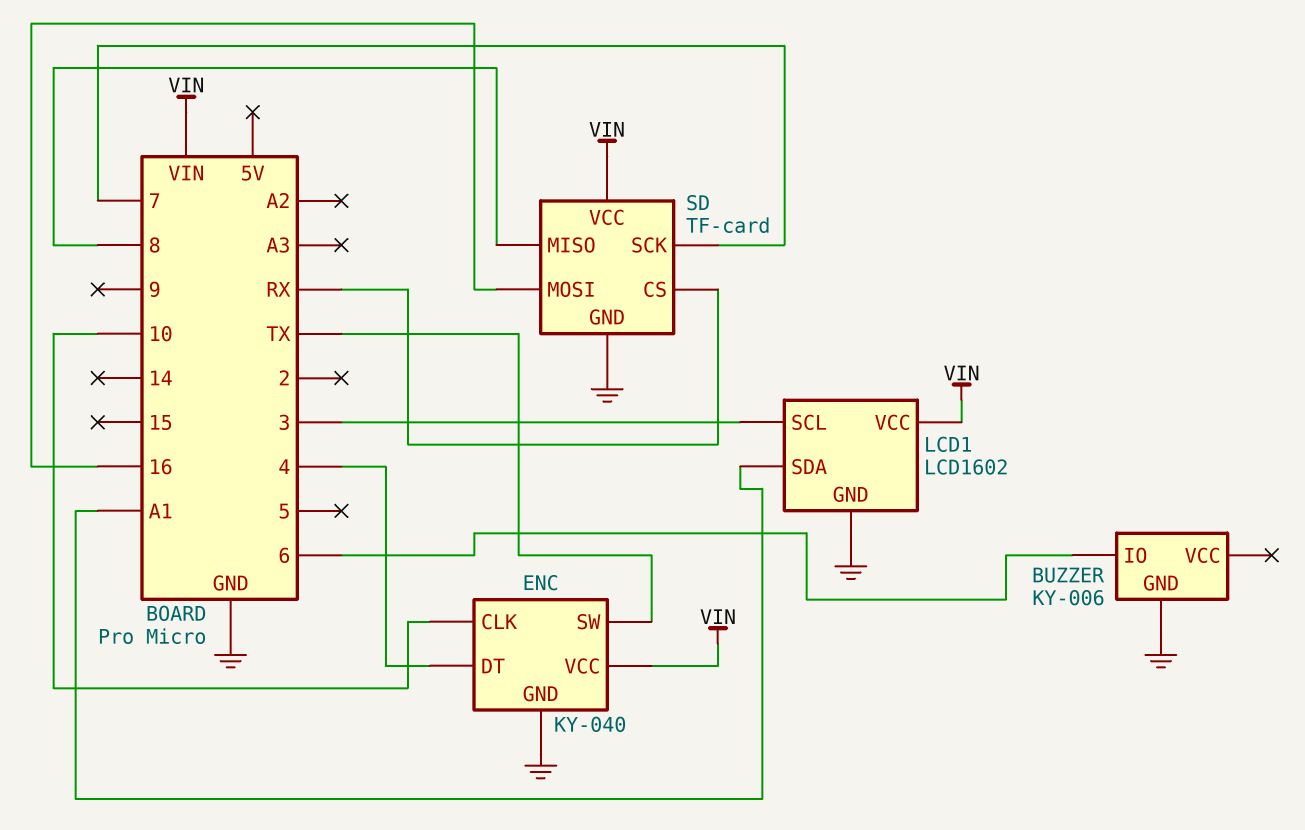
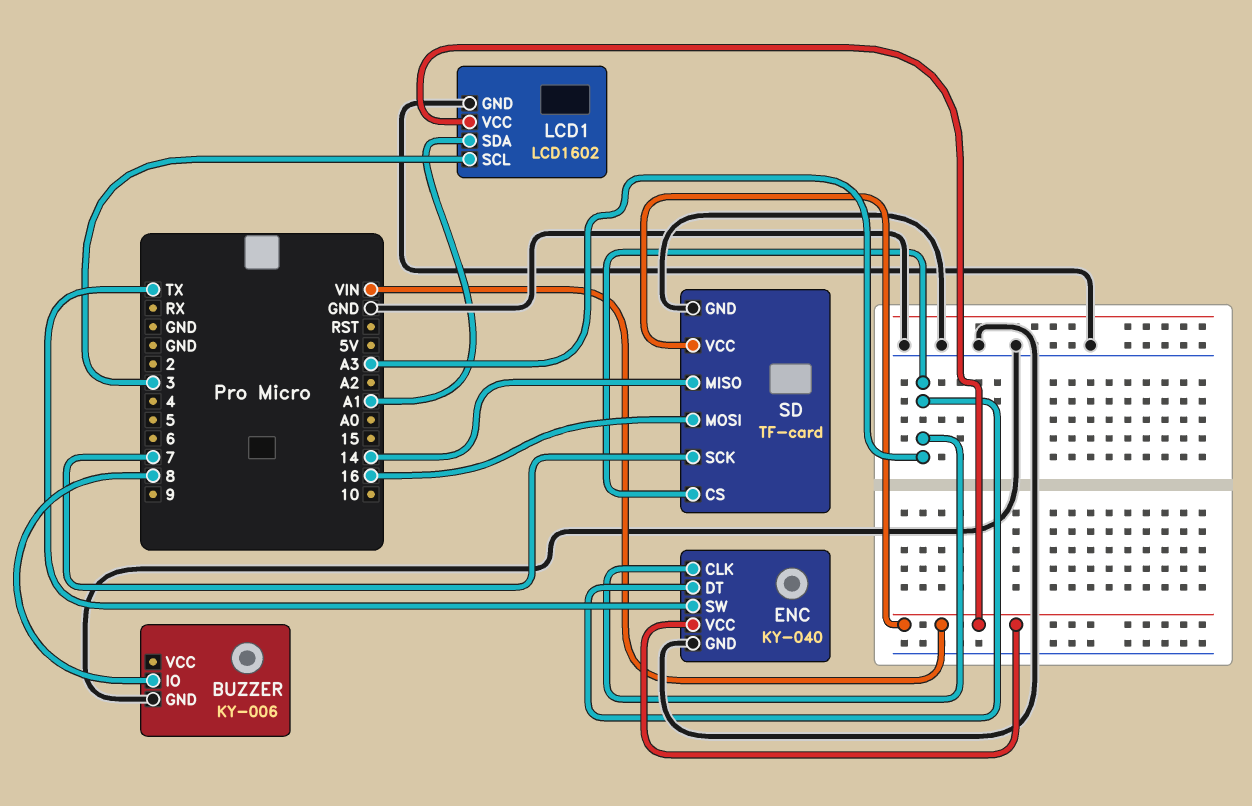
BUZZER pin IO: 6 -> 8
ENC pin CLK: 10 -> A3
ENC pin DT: 4 -> A3
SD pin CS: RX -> A3
SD pin MISO: 8 -> 14

